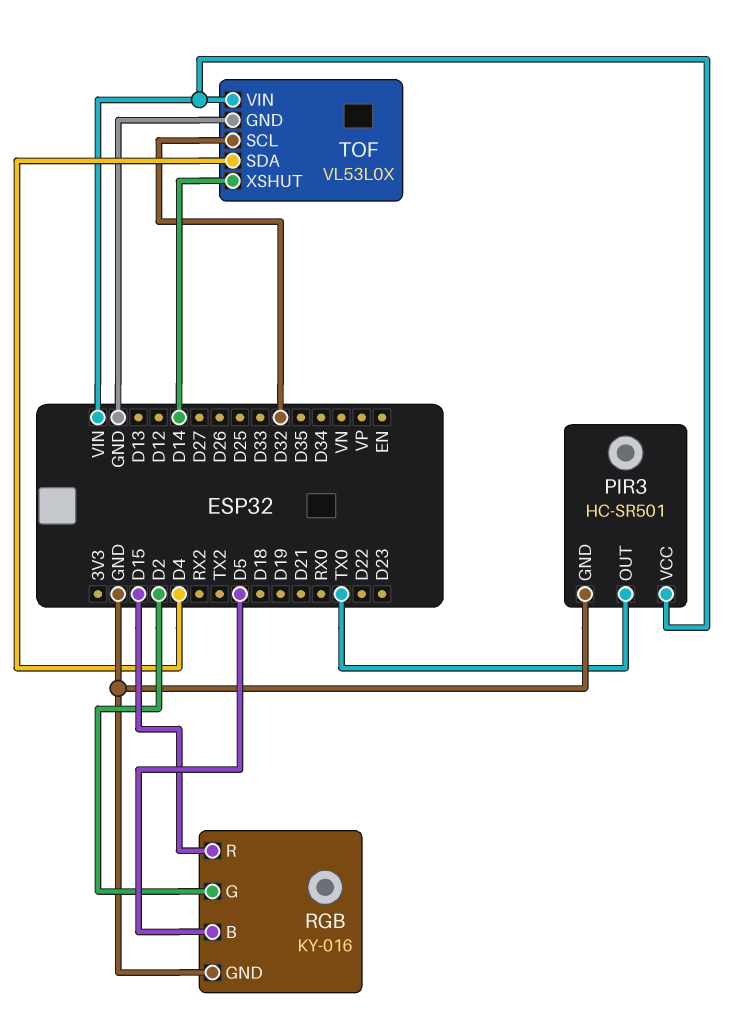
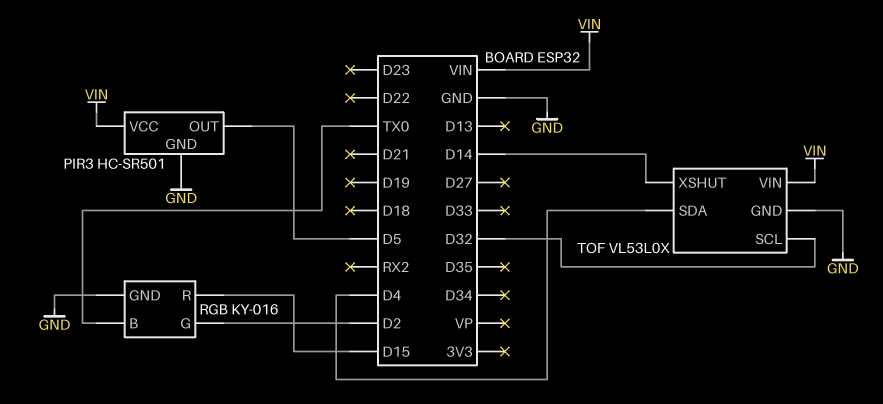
PIR3 pin OUT: TX0 -> D5
RGB pin B: D5 -> TX0

